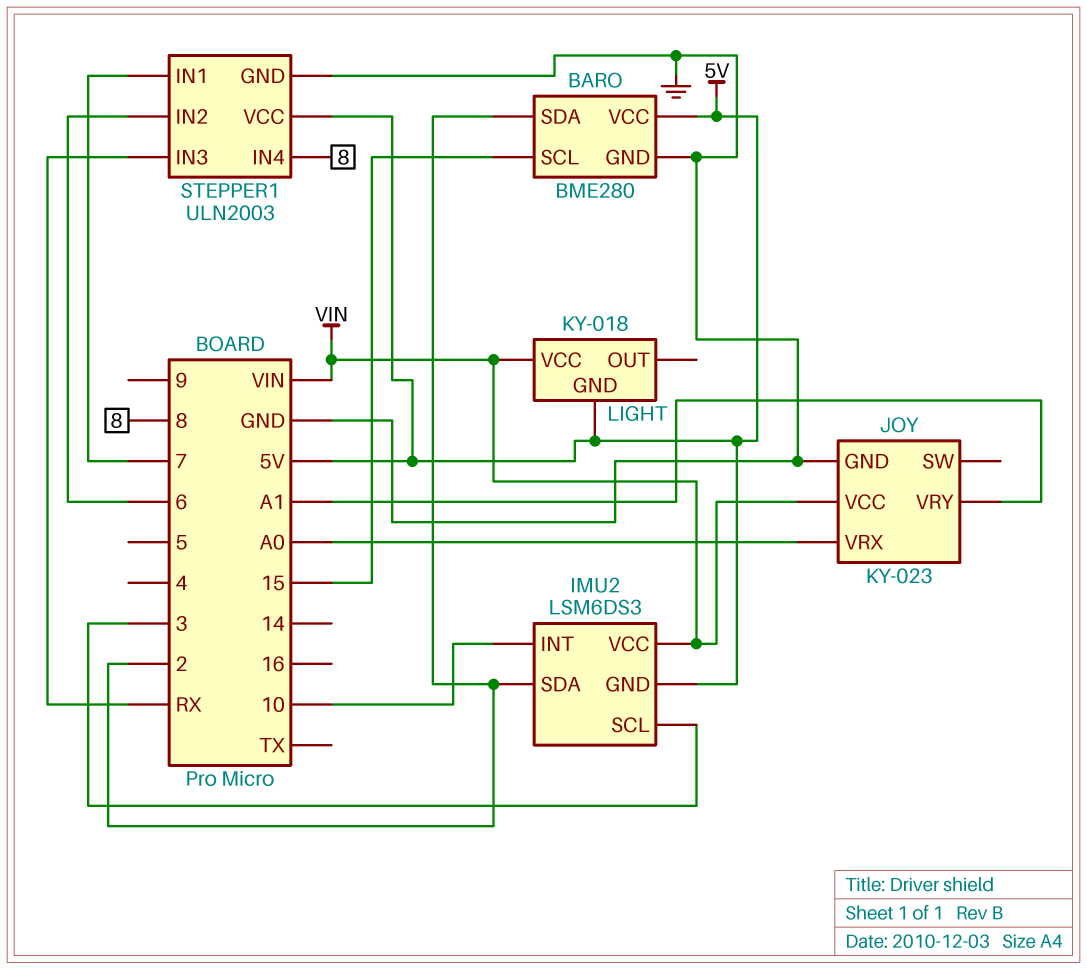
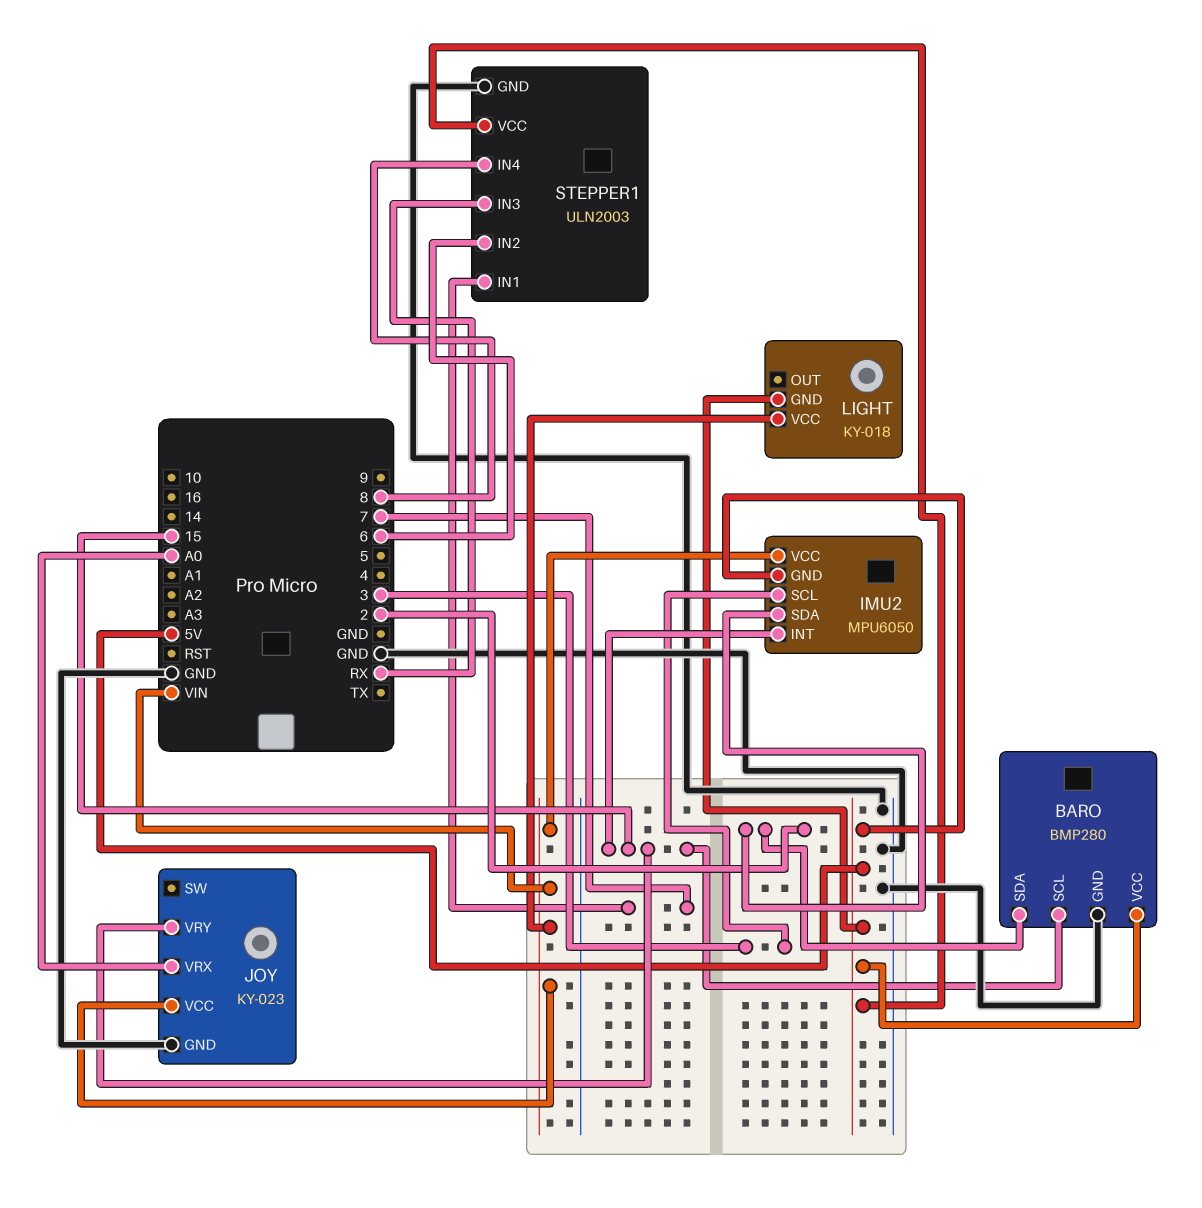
BARO: BME280 -> BMP280
IMU2: LSM6DS3 -> MPU6050
IMU2 pin INT: 10 -> 15
JOY pin VRY: A1 -> 15

